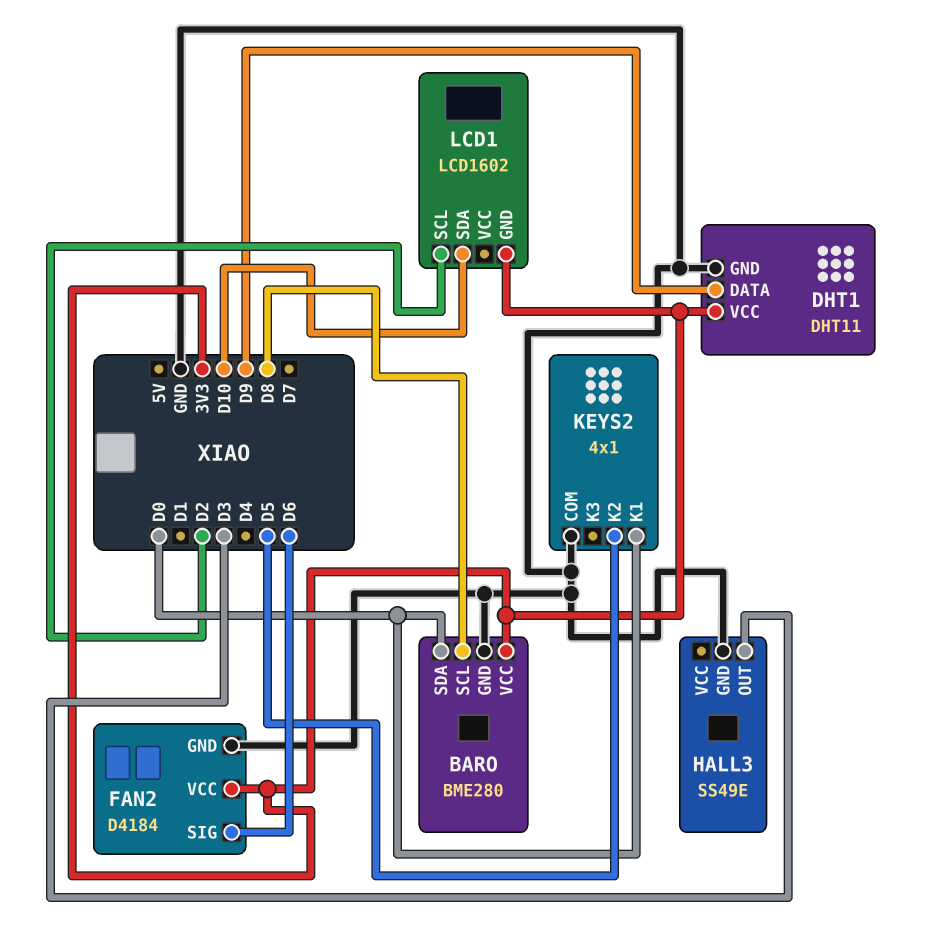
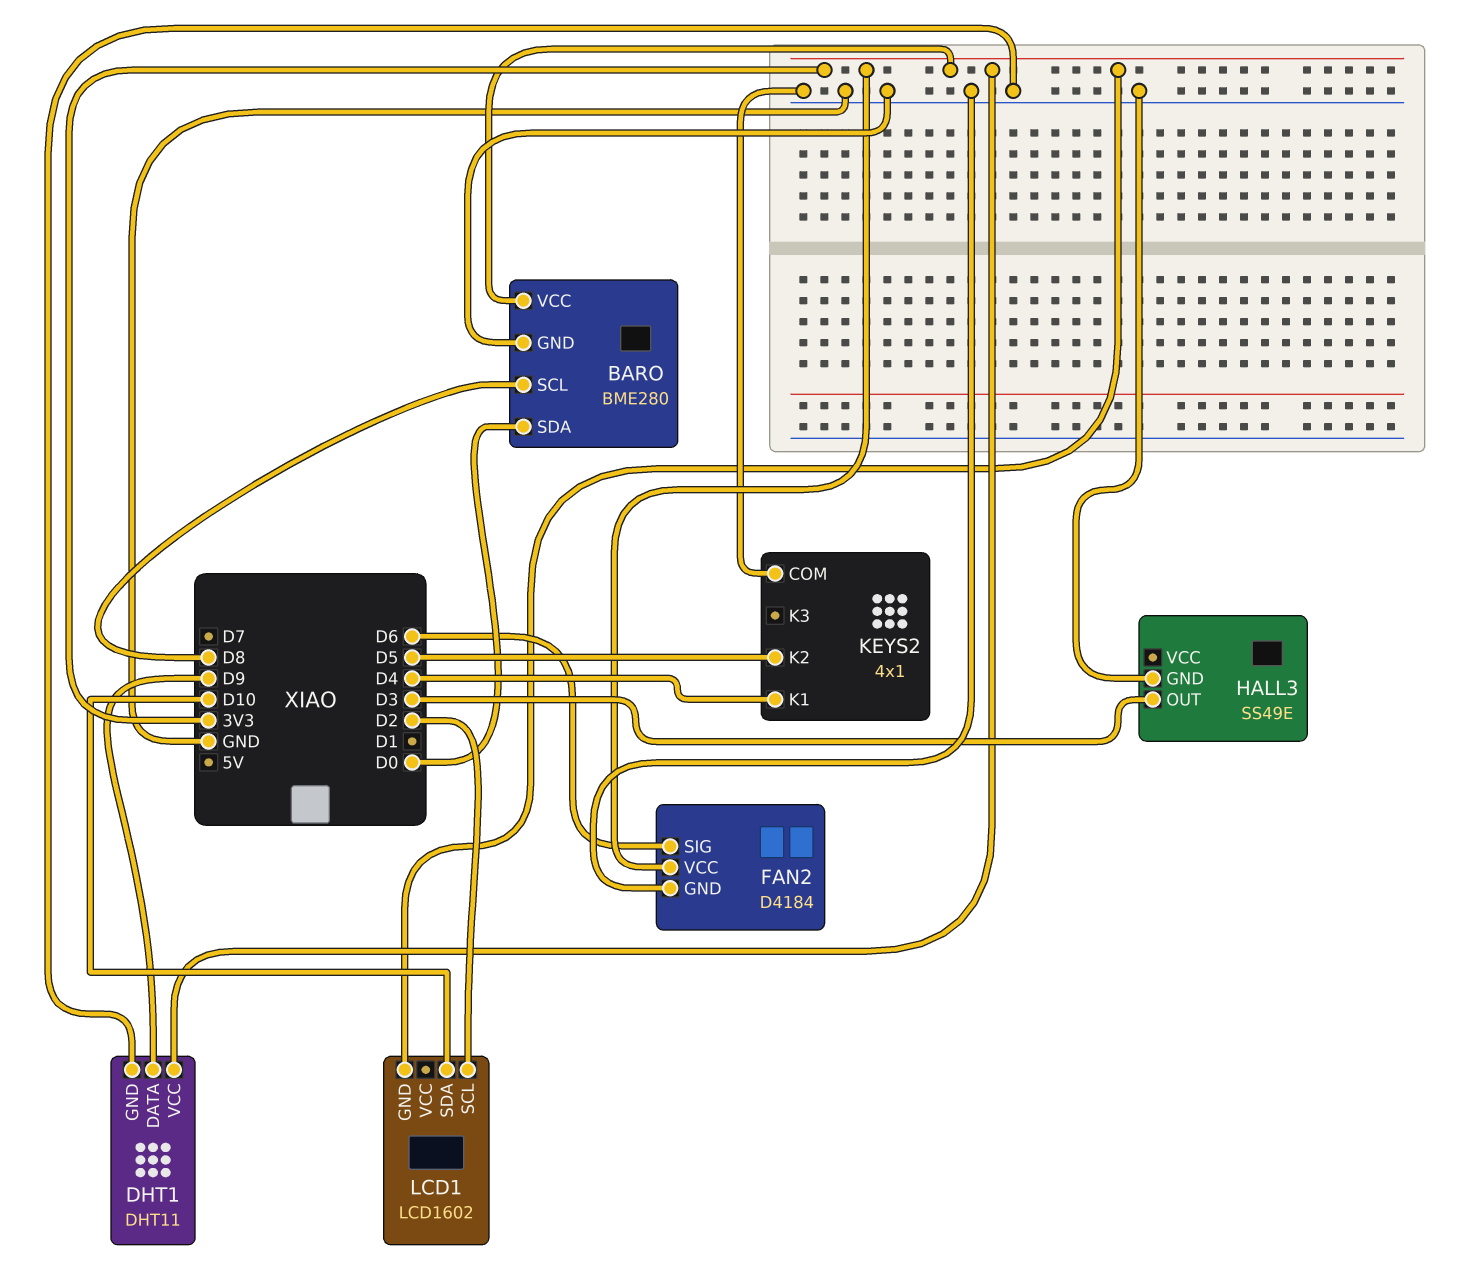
KEYS2 pin K1: D0 -> D4

